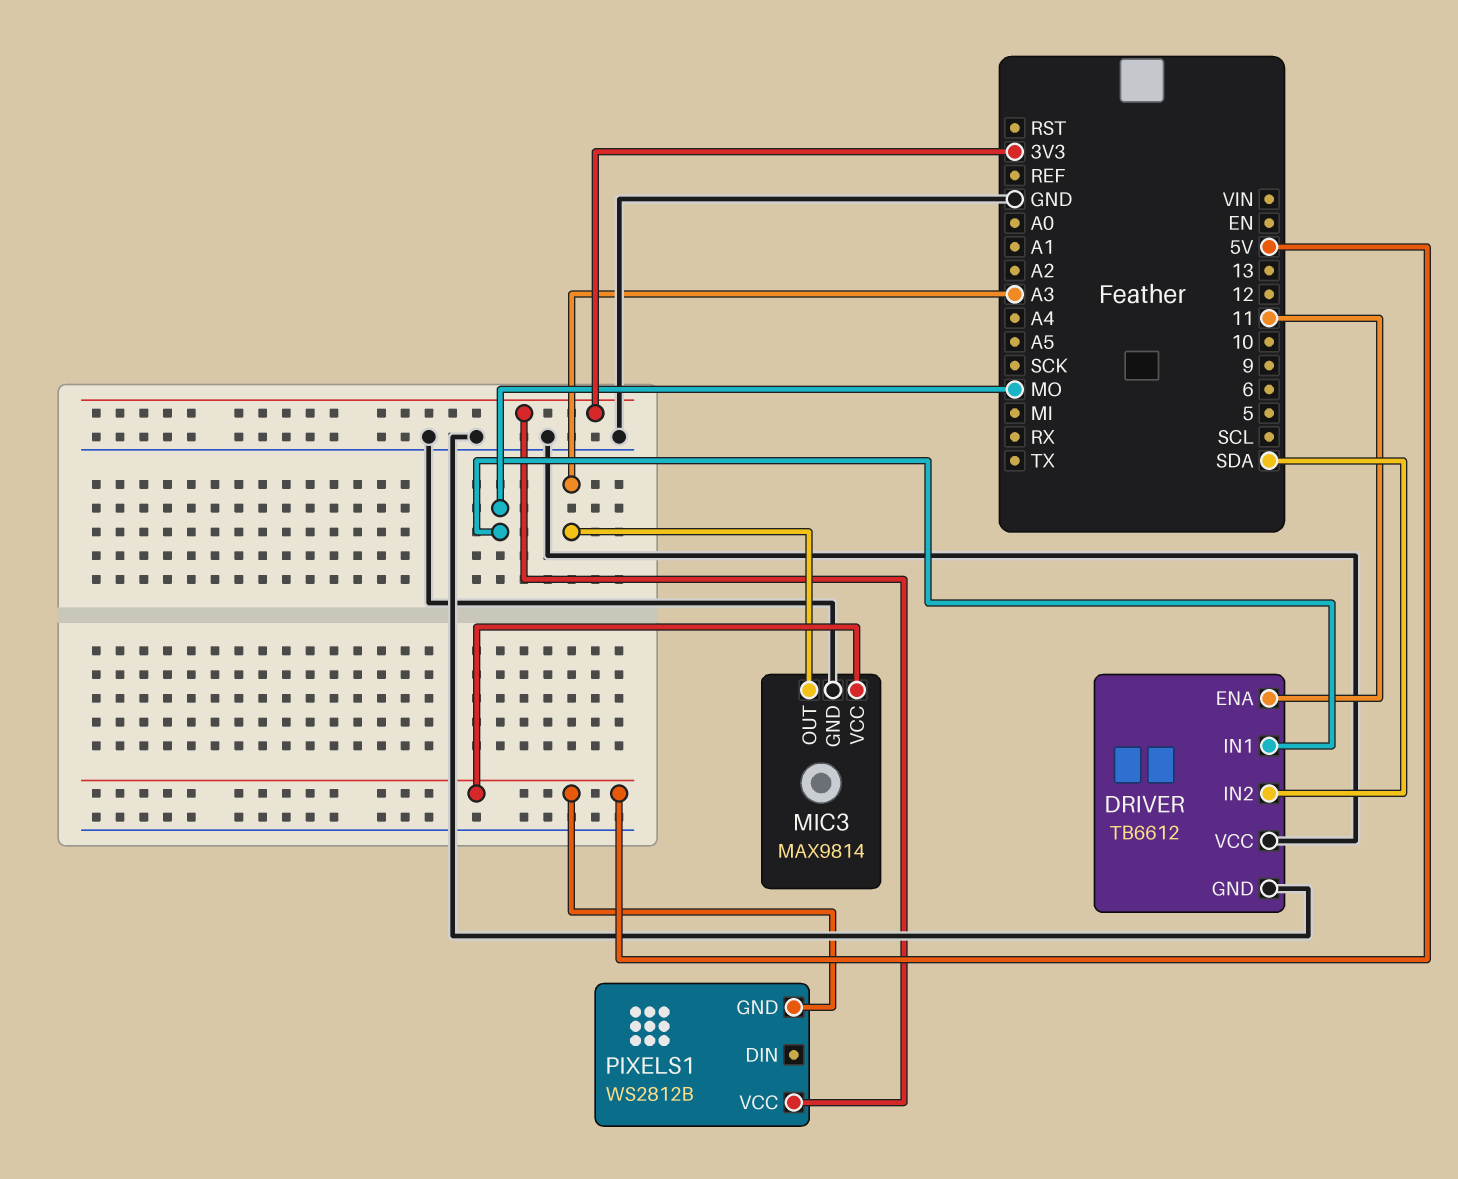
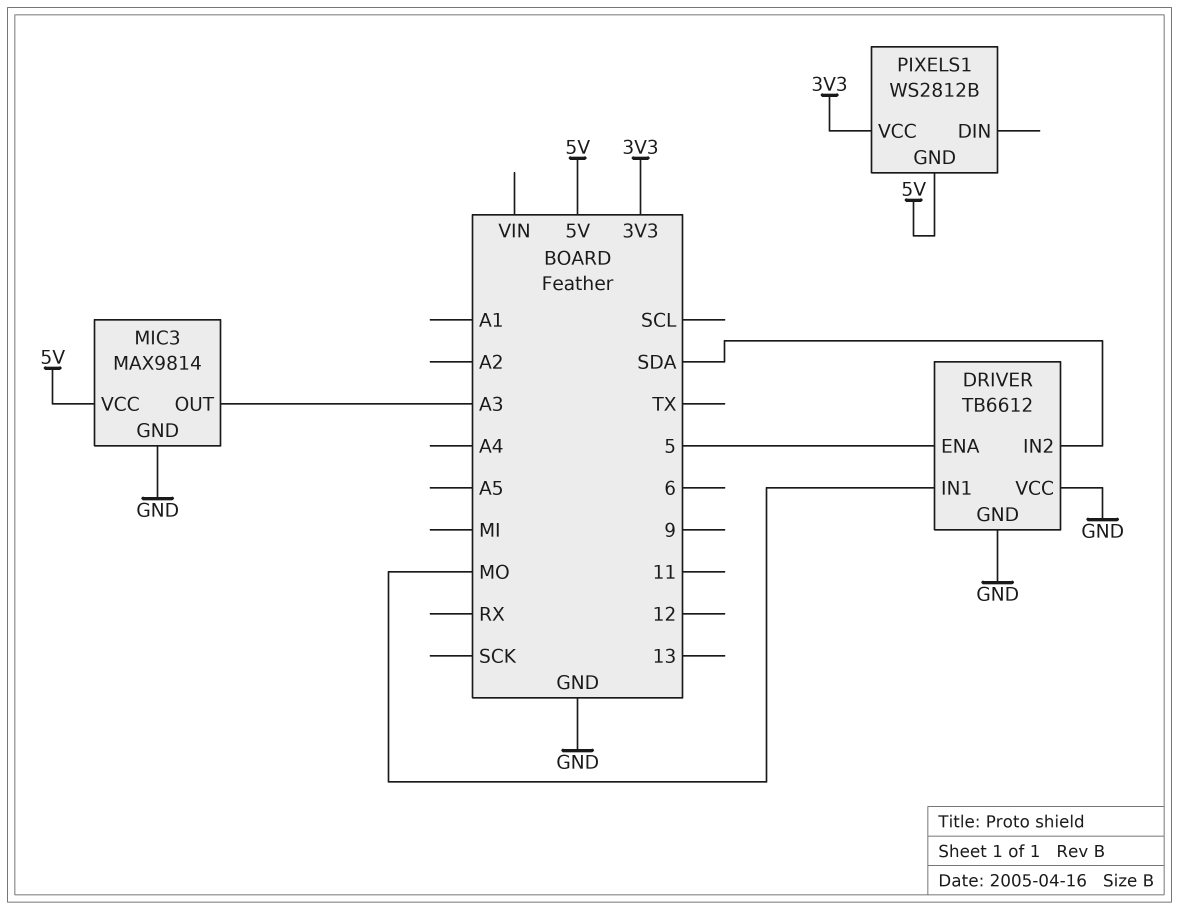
DRIVER pin ENA: 11 -> 5

